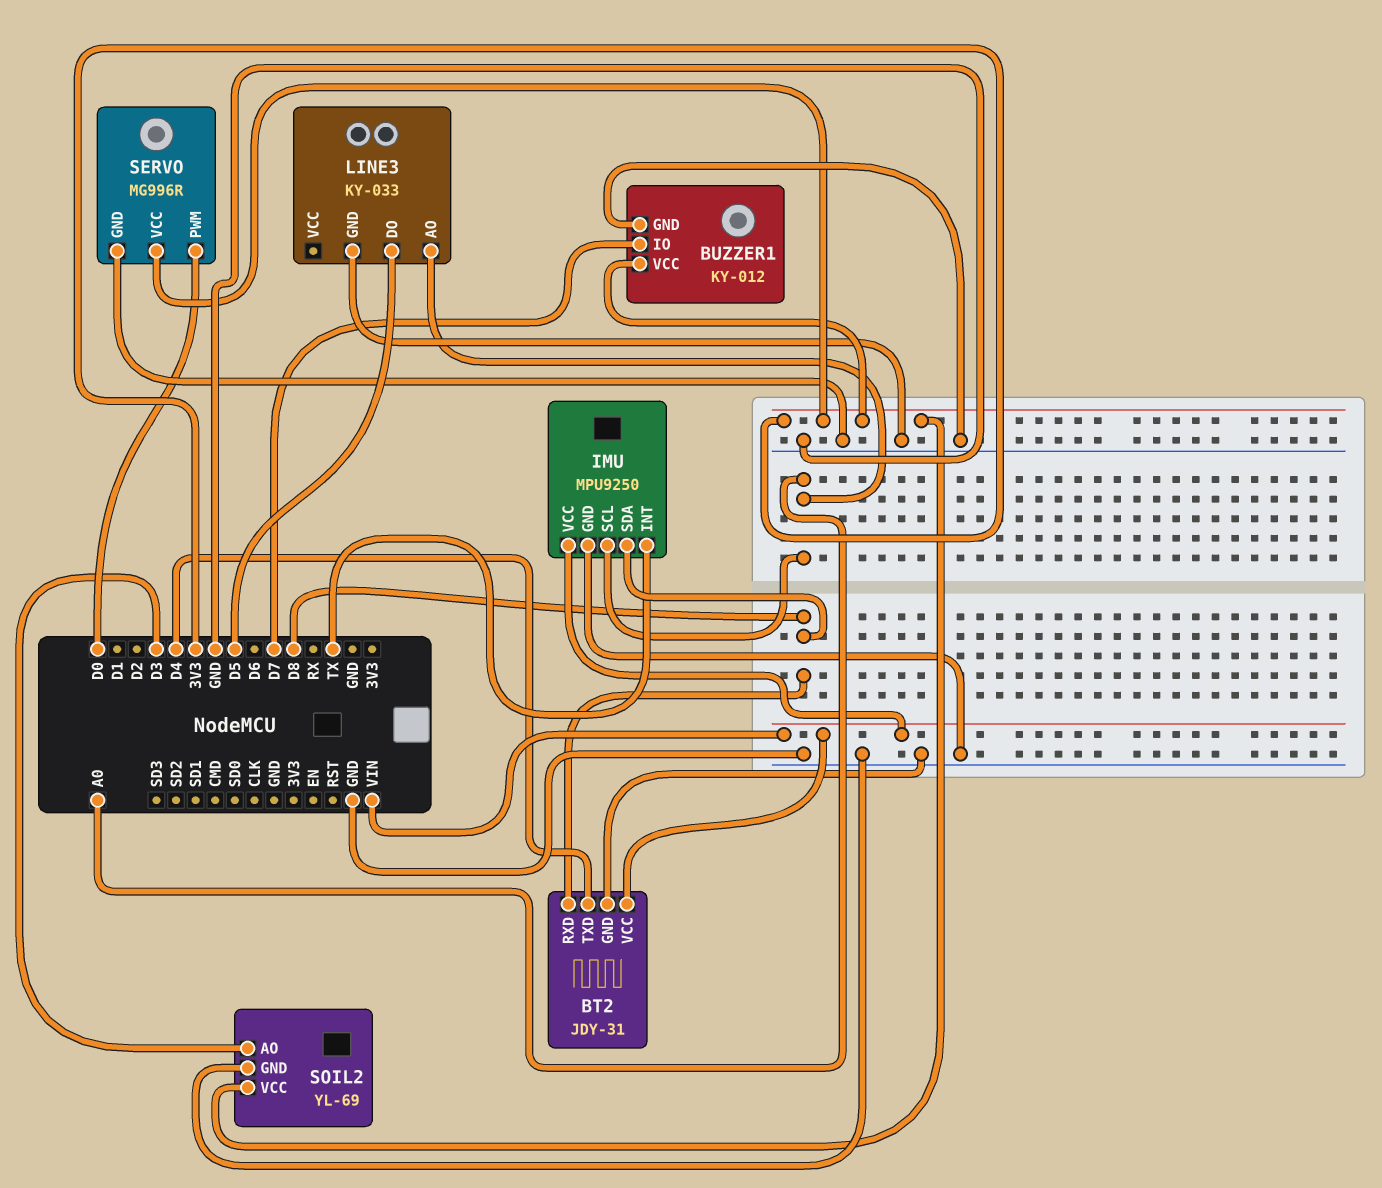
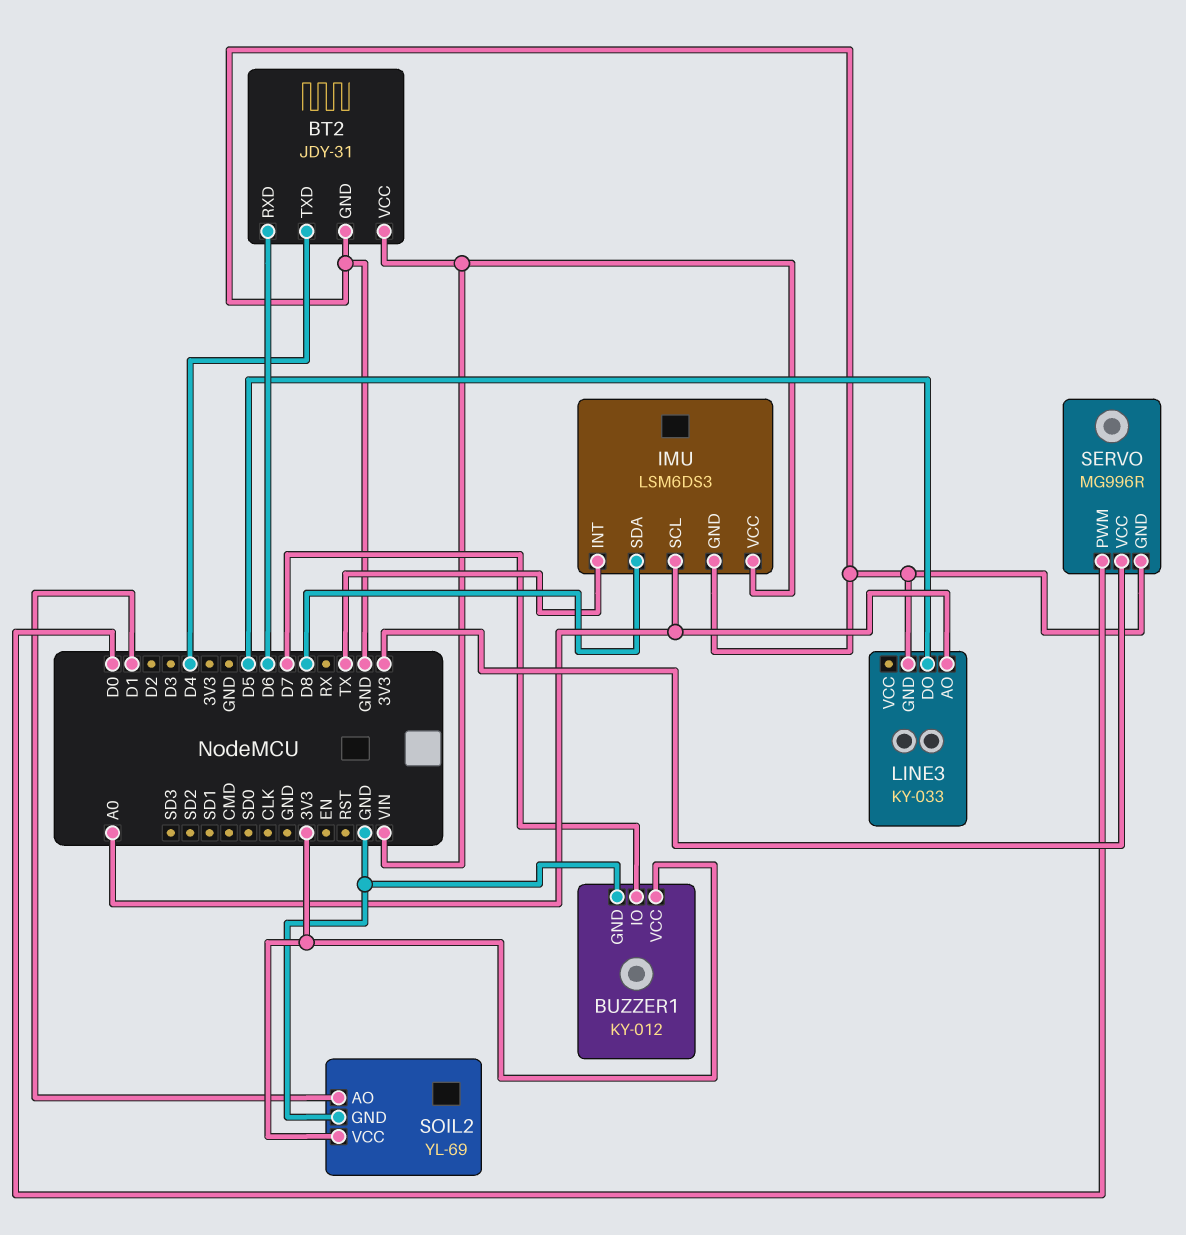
BT2 pin RXD: D8 -> D6
IMU: MPU9250 -> LSM6DS3
SOIL2 pin AO: D3 -> D1

